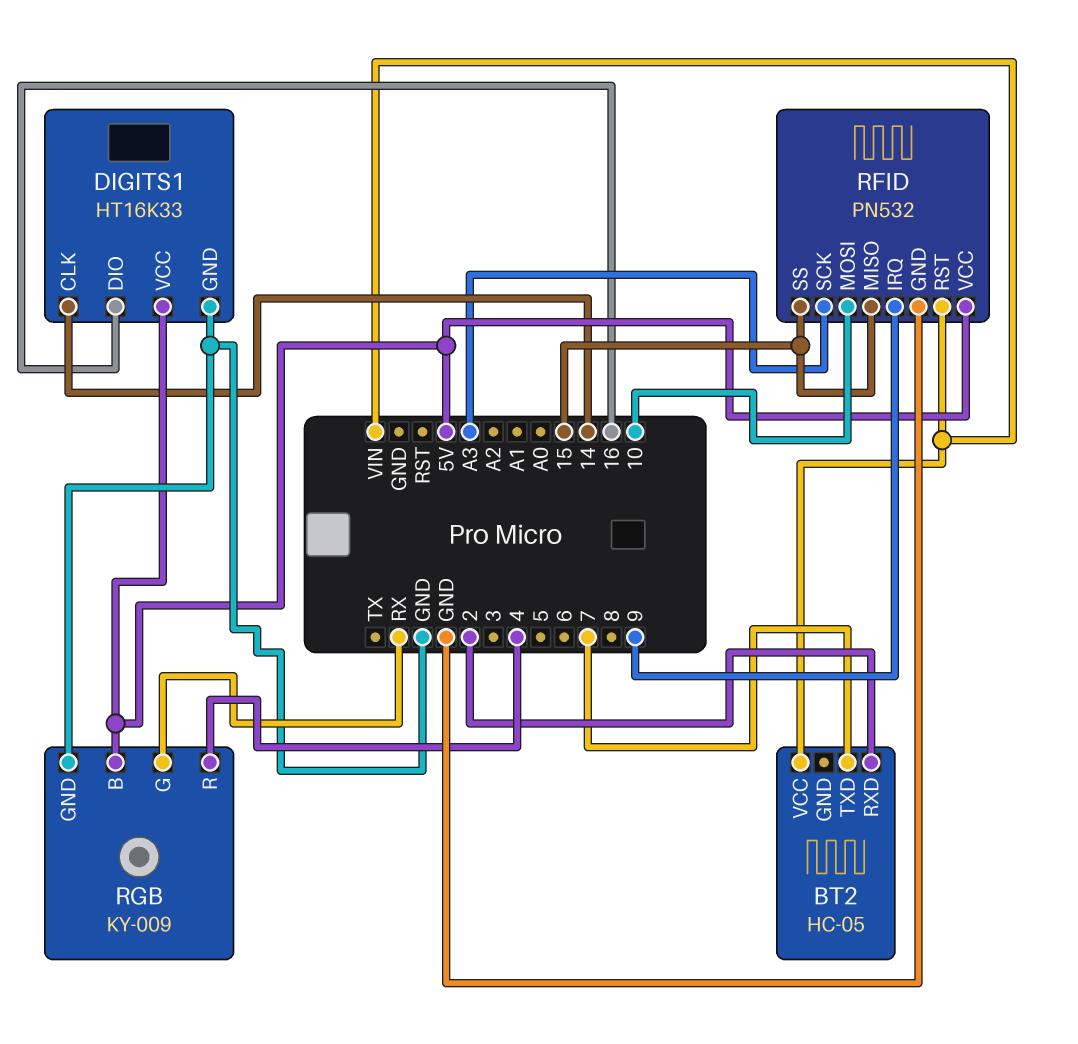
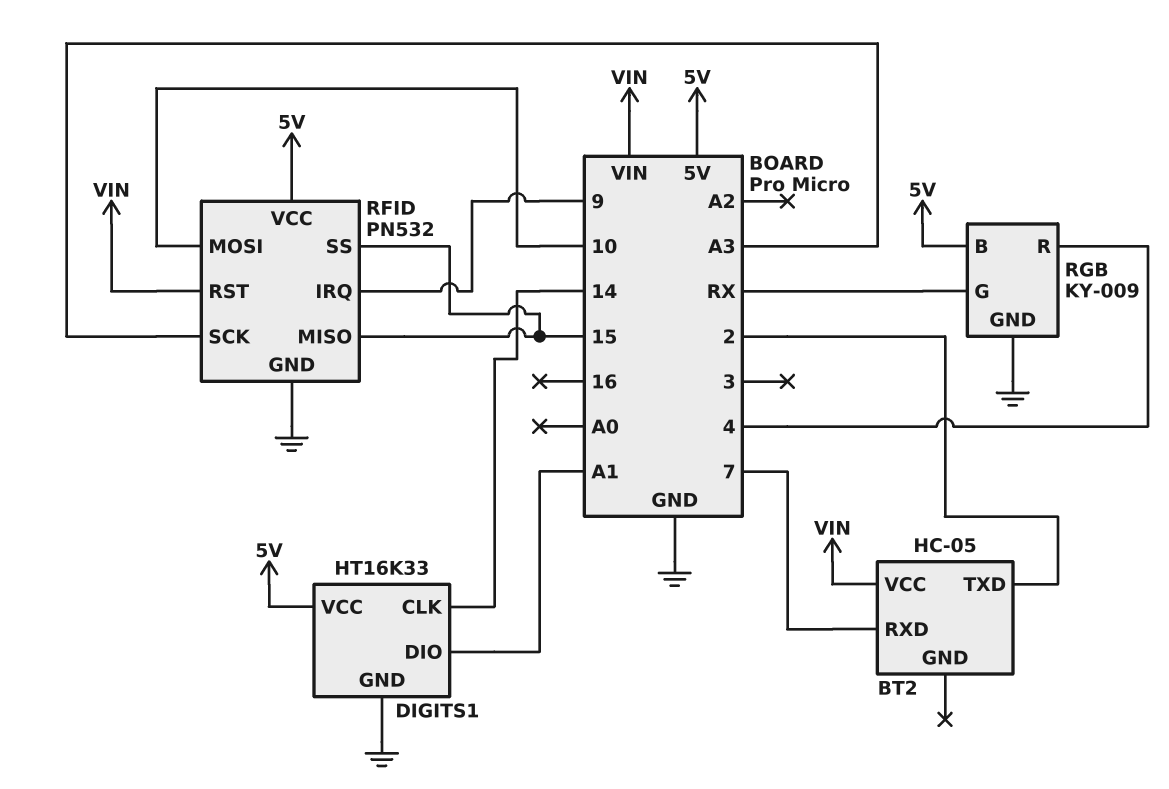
BT2 pin RXD: 2 -> 7
BT2 pin TXD: 7 -> 2
DIGITS1 pin DIO: 16 -> A1

